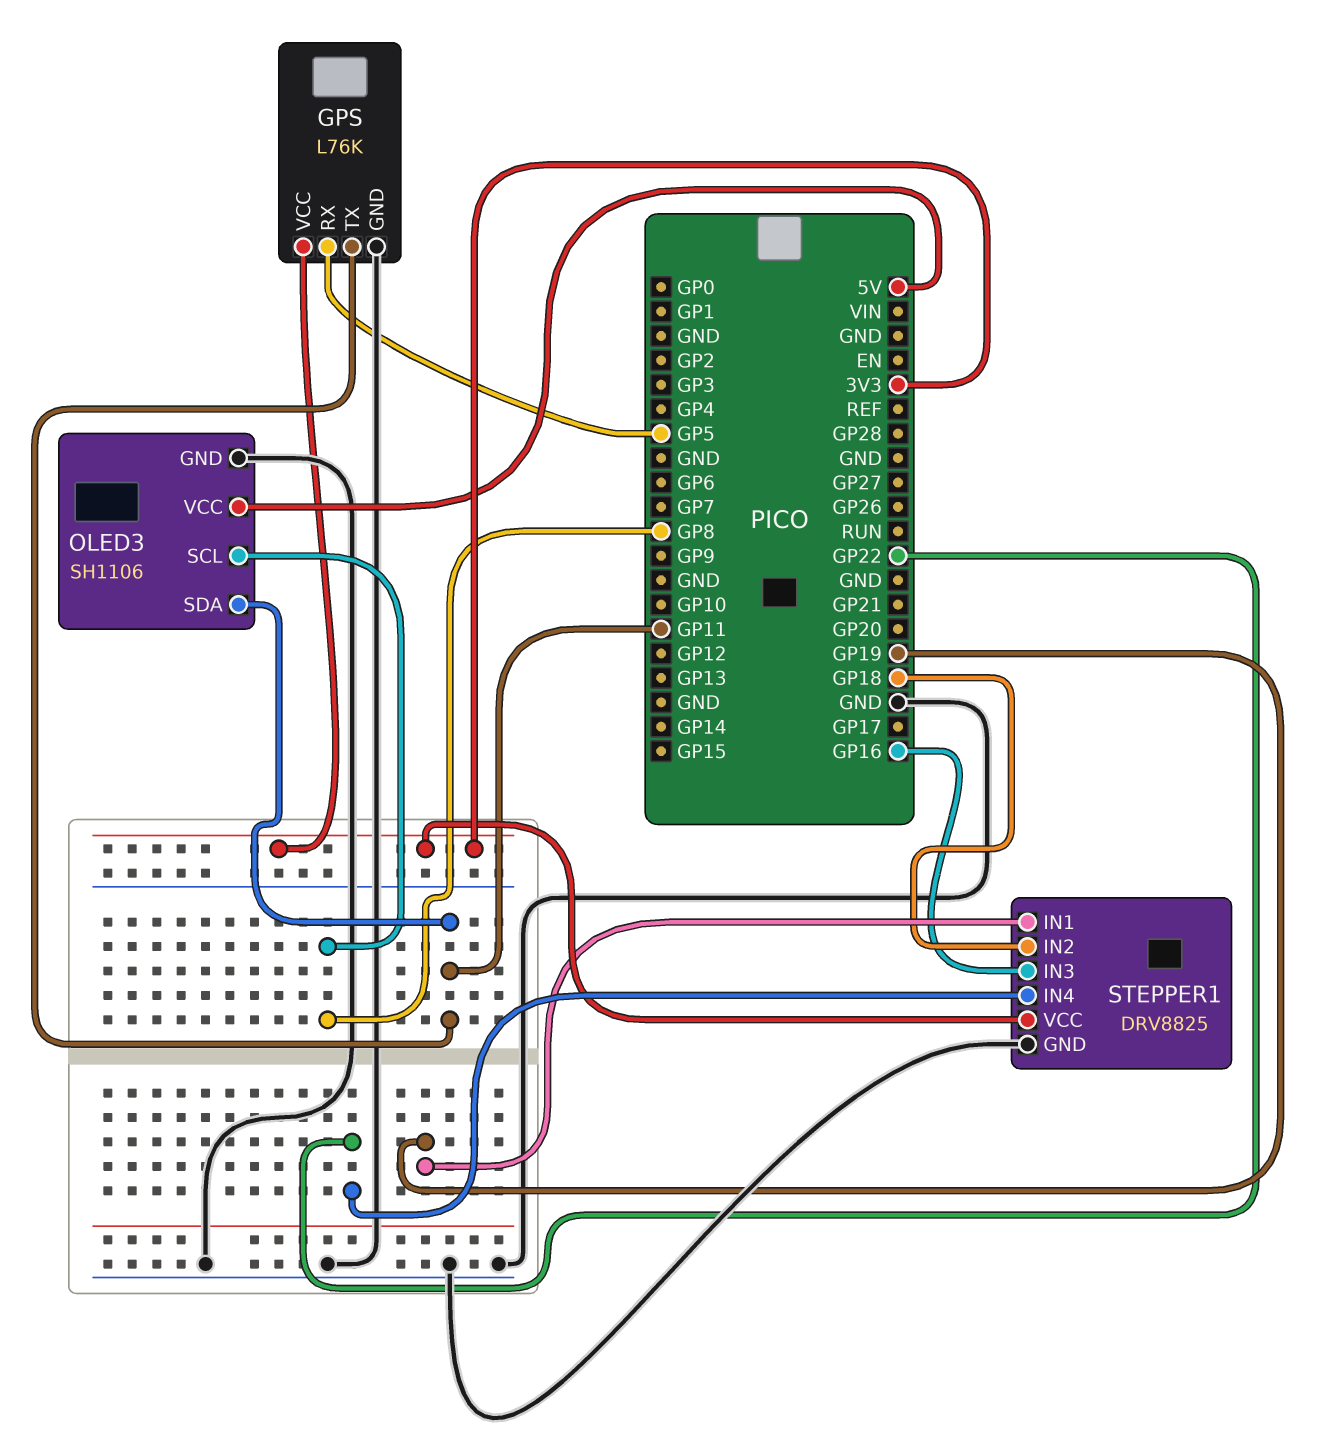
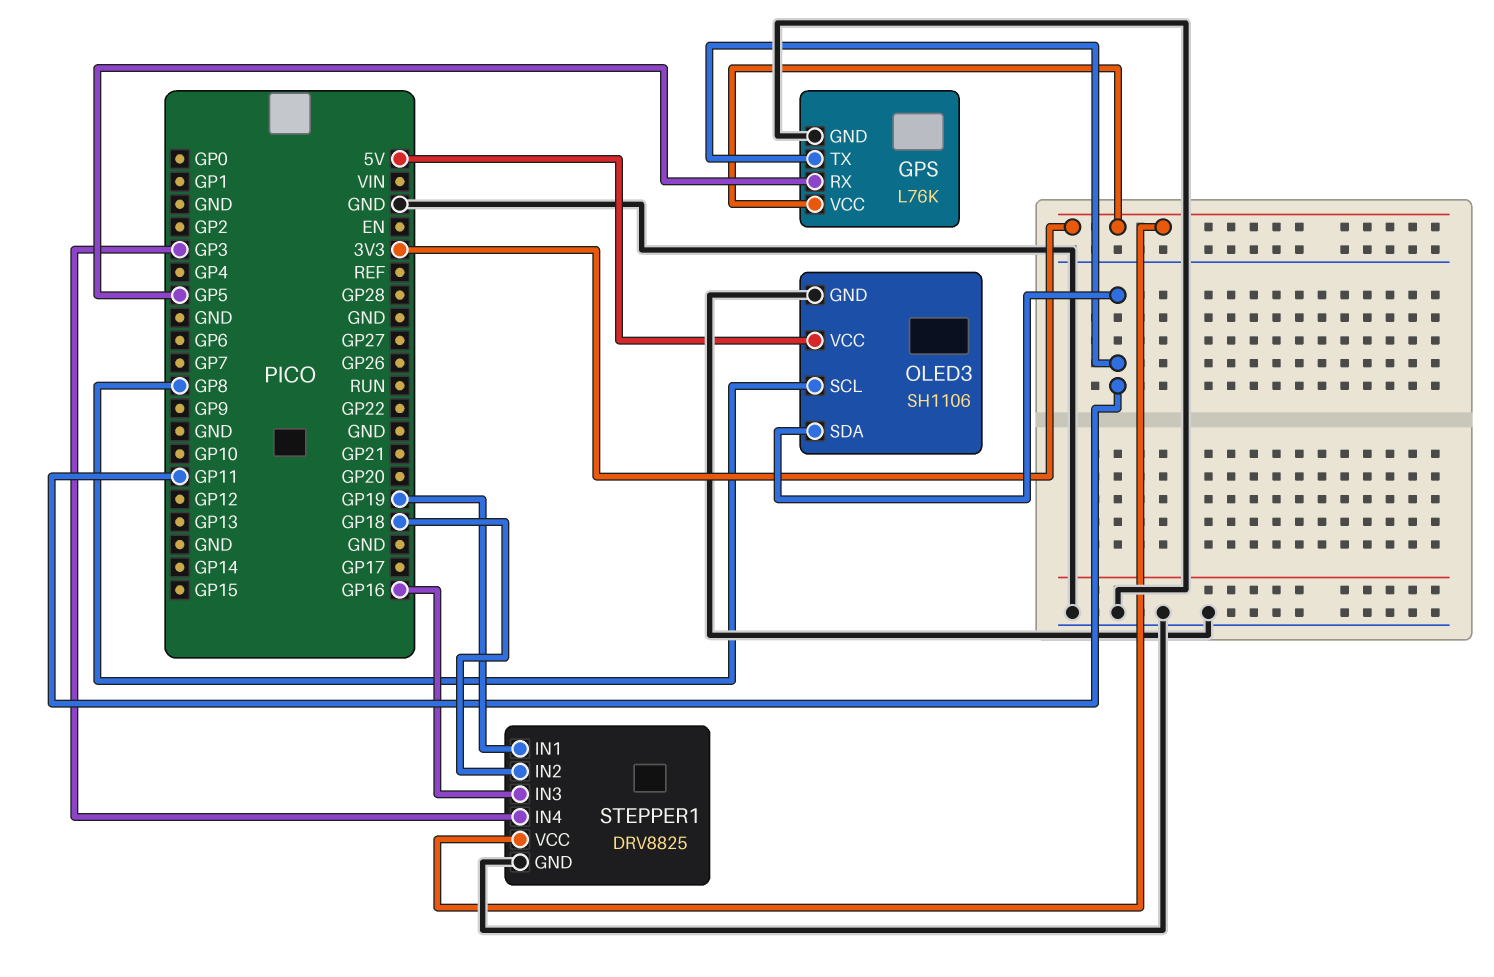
STEPPER1 pin IN4: GP22 -> GP3

